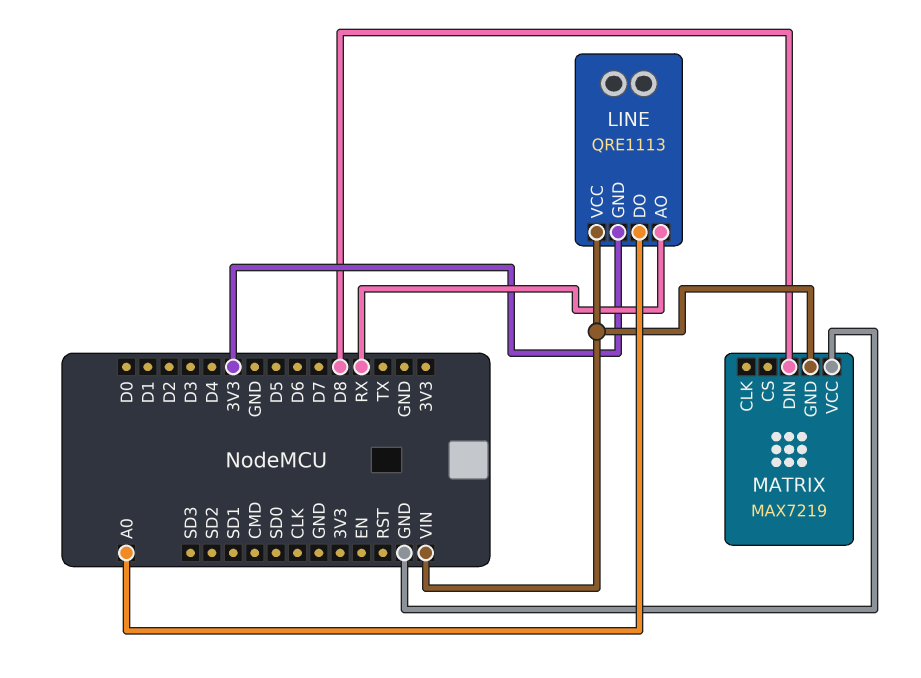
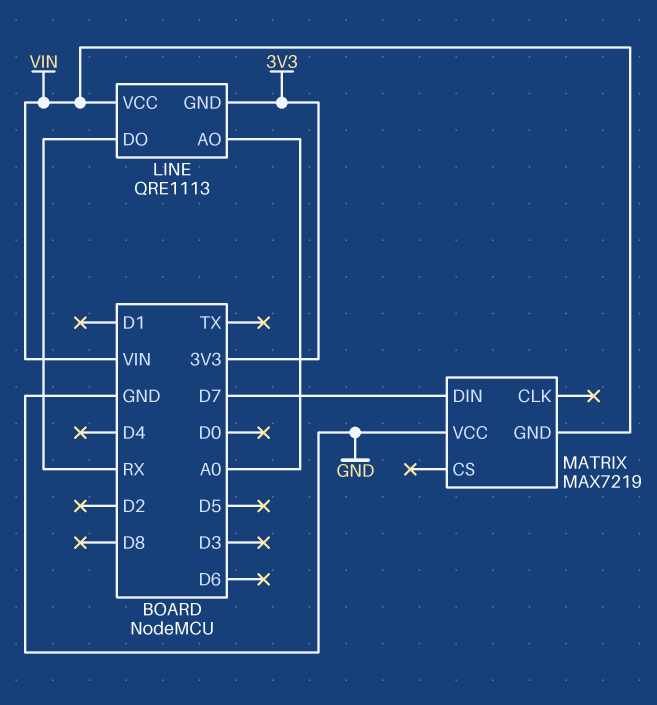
LINE pin AO: RX -> A0
LINE pin DO: A0 -> RX
MATRIX pin DIN: D8 -> D7

